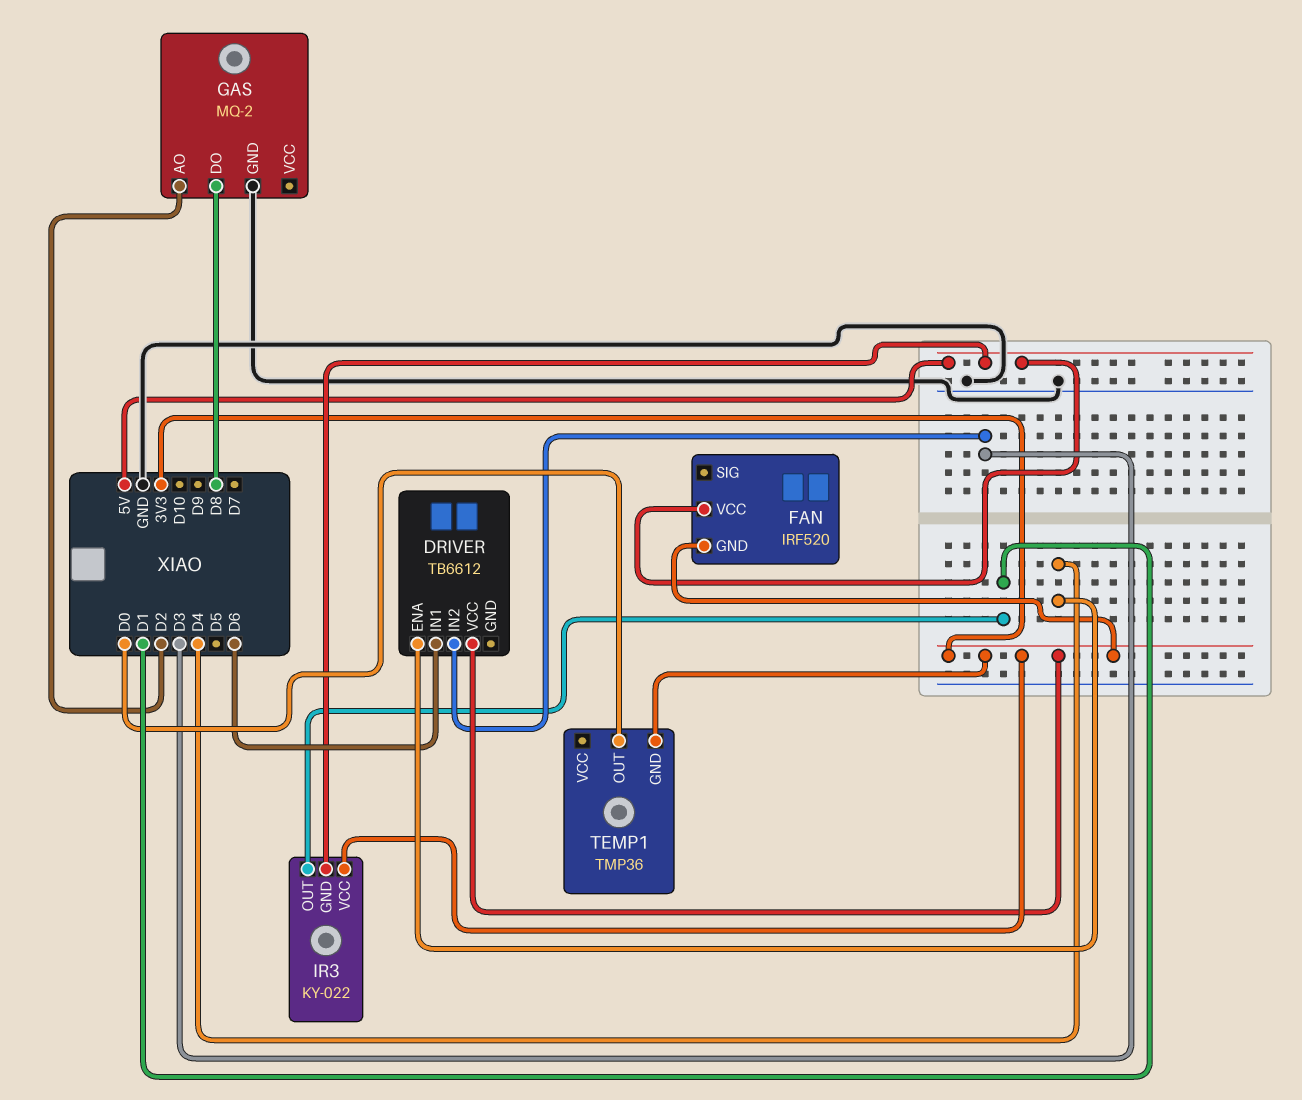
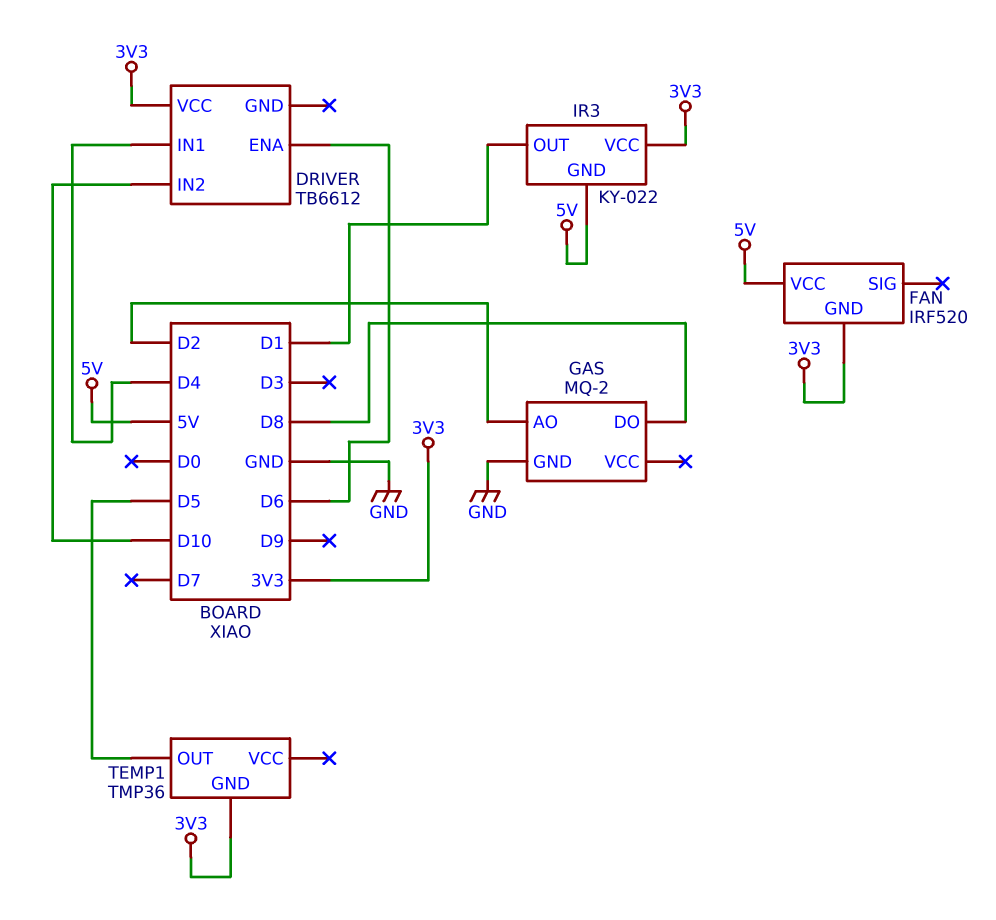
DRIVER pin ENA: D4 -> D6
DRIVER pin IN1: D6 -> D4
DRIVER pin IN2: D3 -> D10
TEMP1 pin OUT: D0 -> D5

